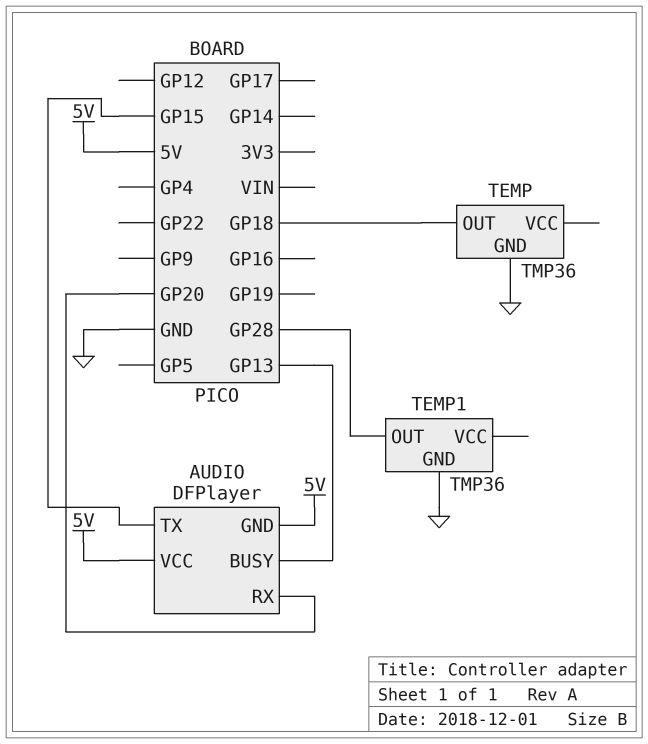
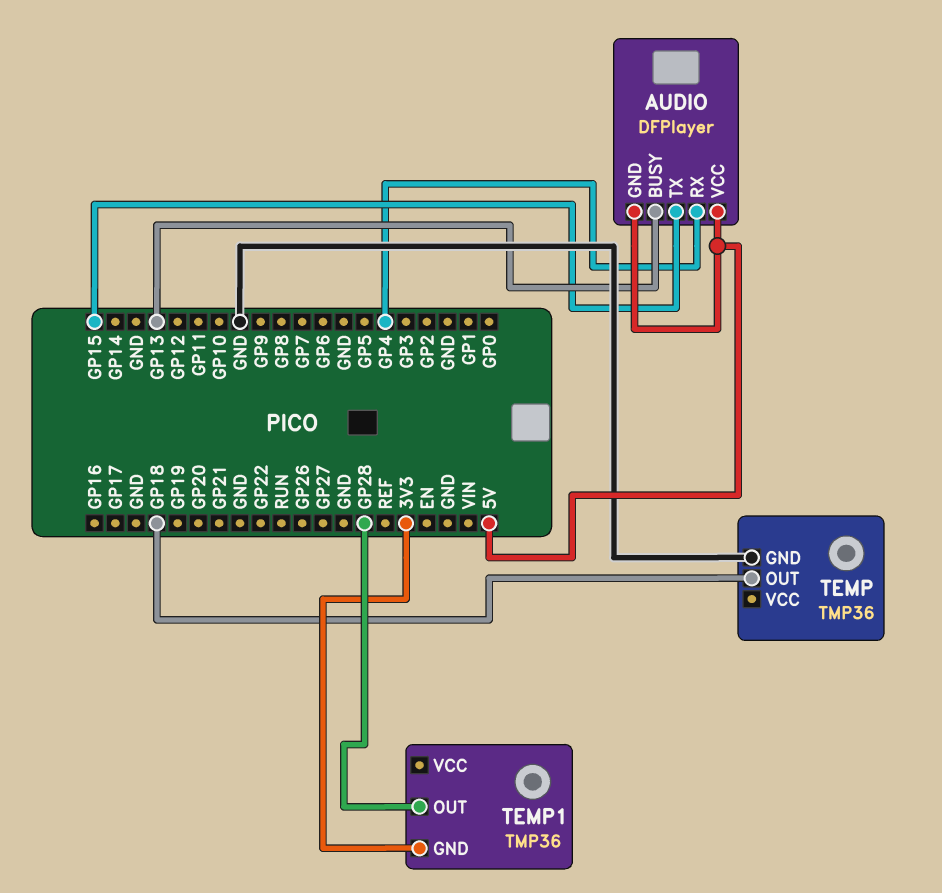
AUDIO pin RX: GP20 -> GP4
TEMP1 pin GND: GND -> 3V3

